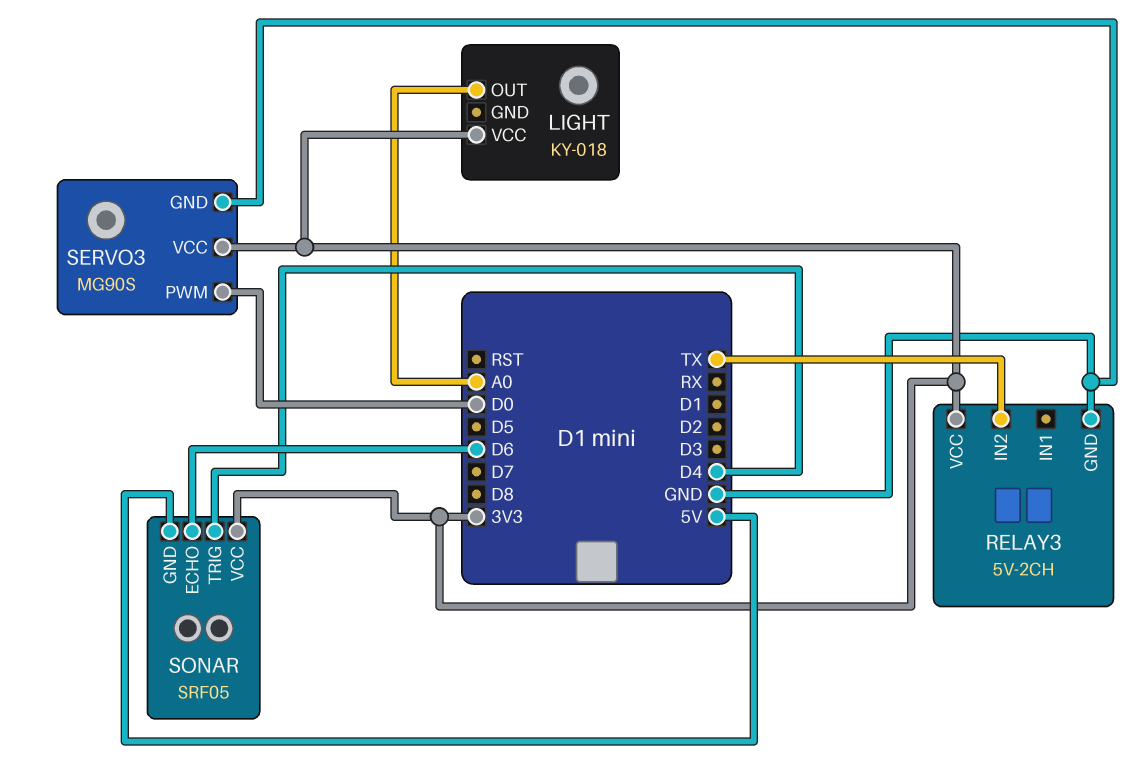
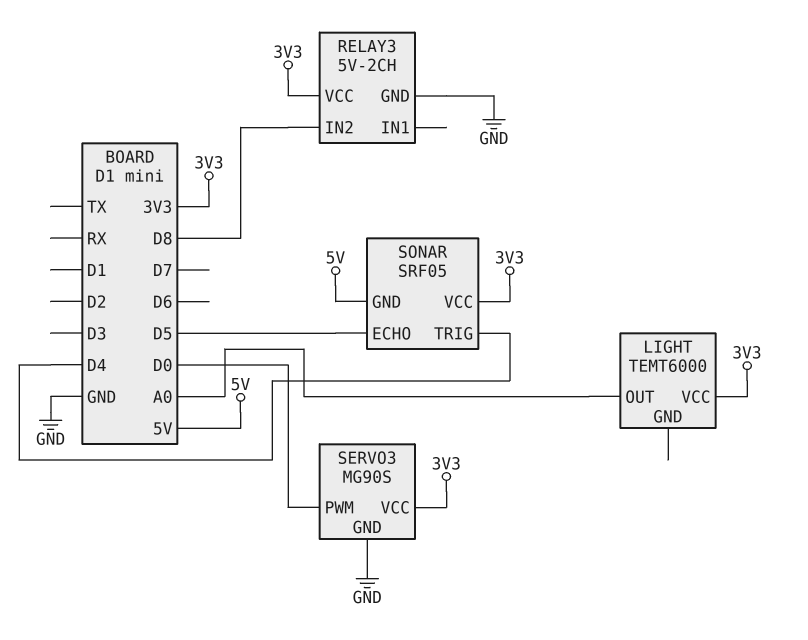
LIGHT: KY-018 -> TEMT6000
RELAY3 pin IN2: TX -> D8
SONAR pin ECHO: D6 -> D5

